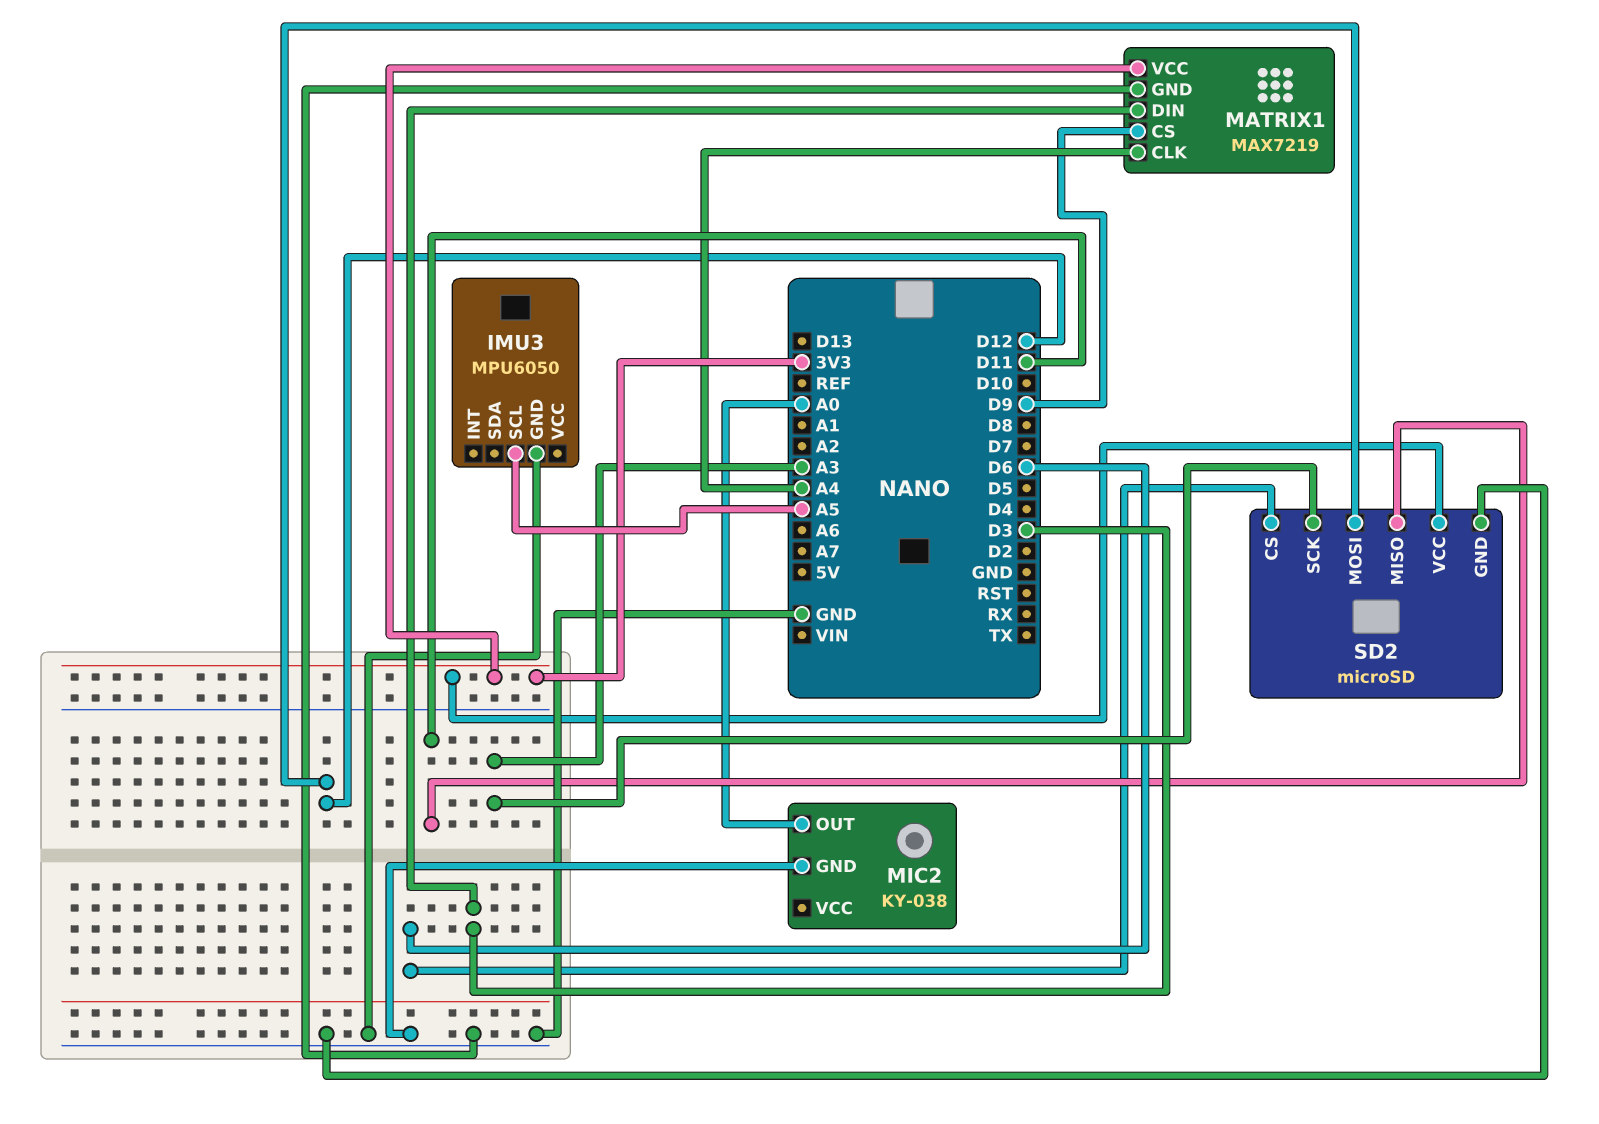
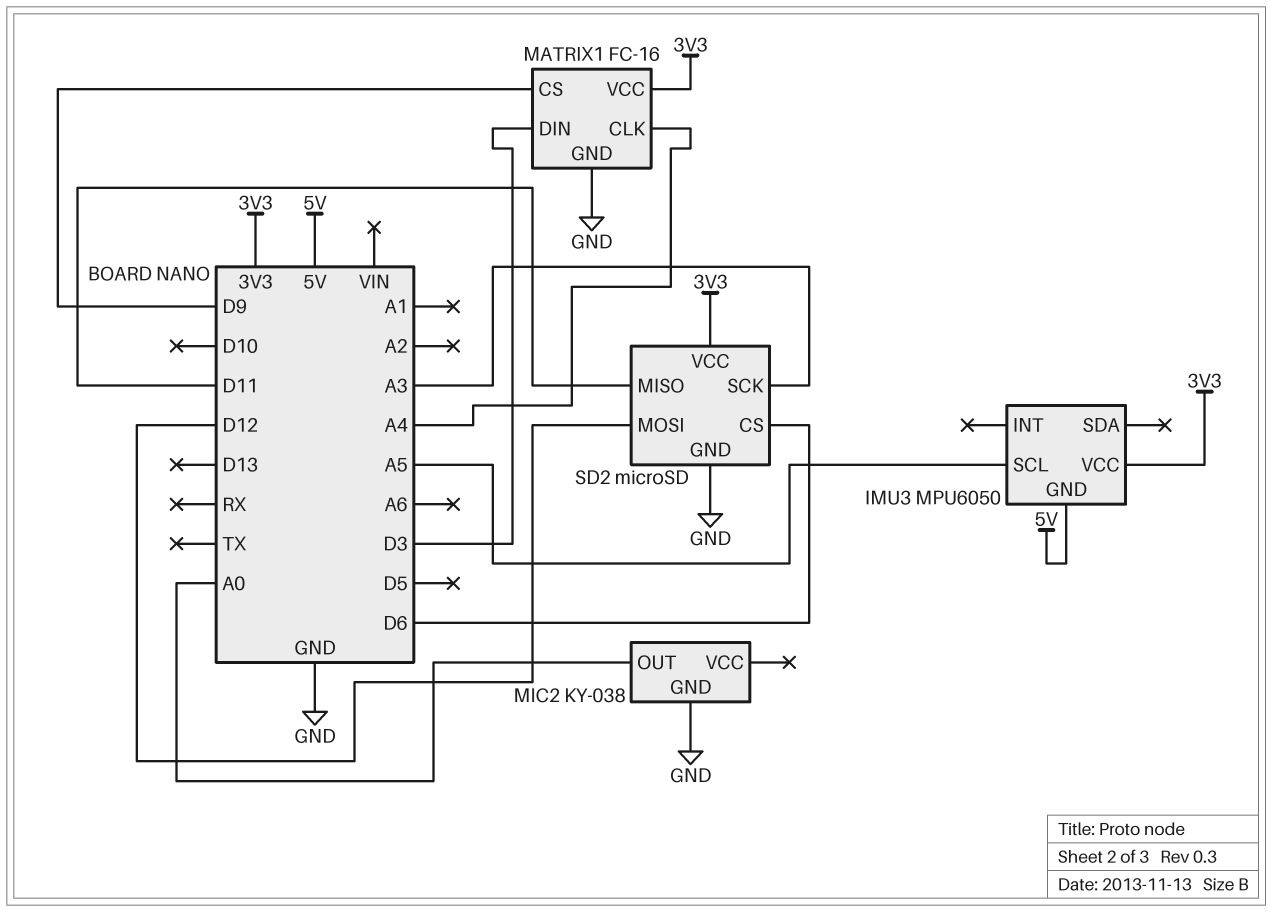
IMU3 pin GND: GND -> 5V
IMU3 pin VCC: none -> 3V3
MATRIX1: MAX7219 -> FC-16

